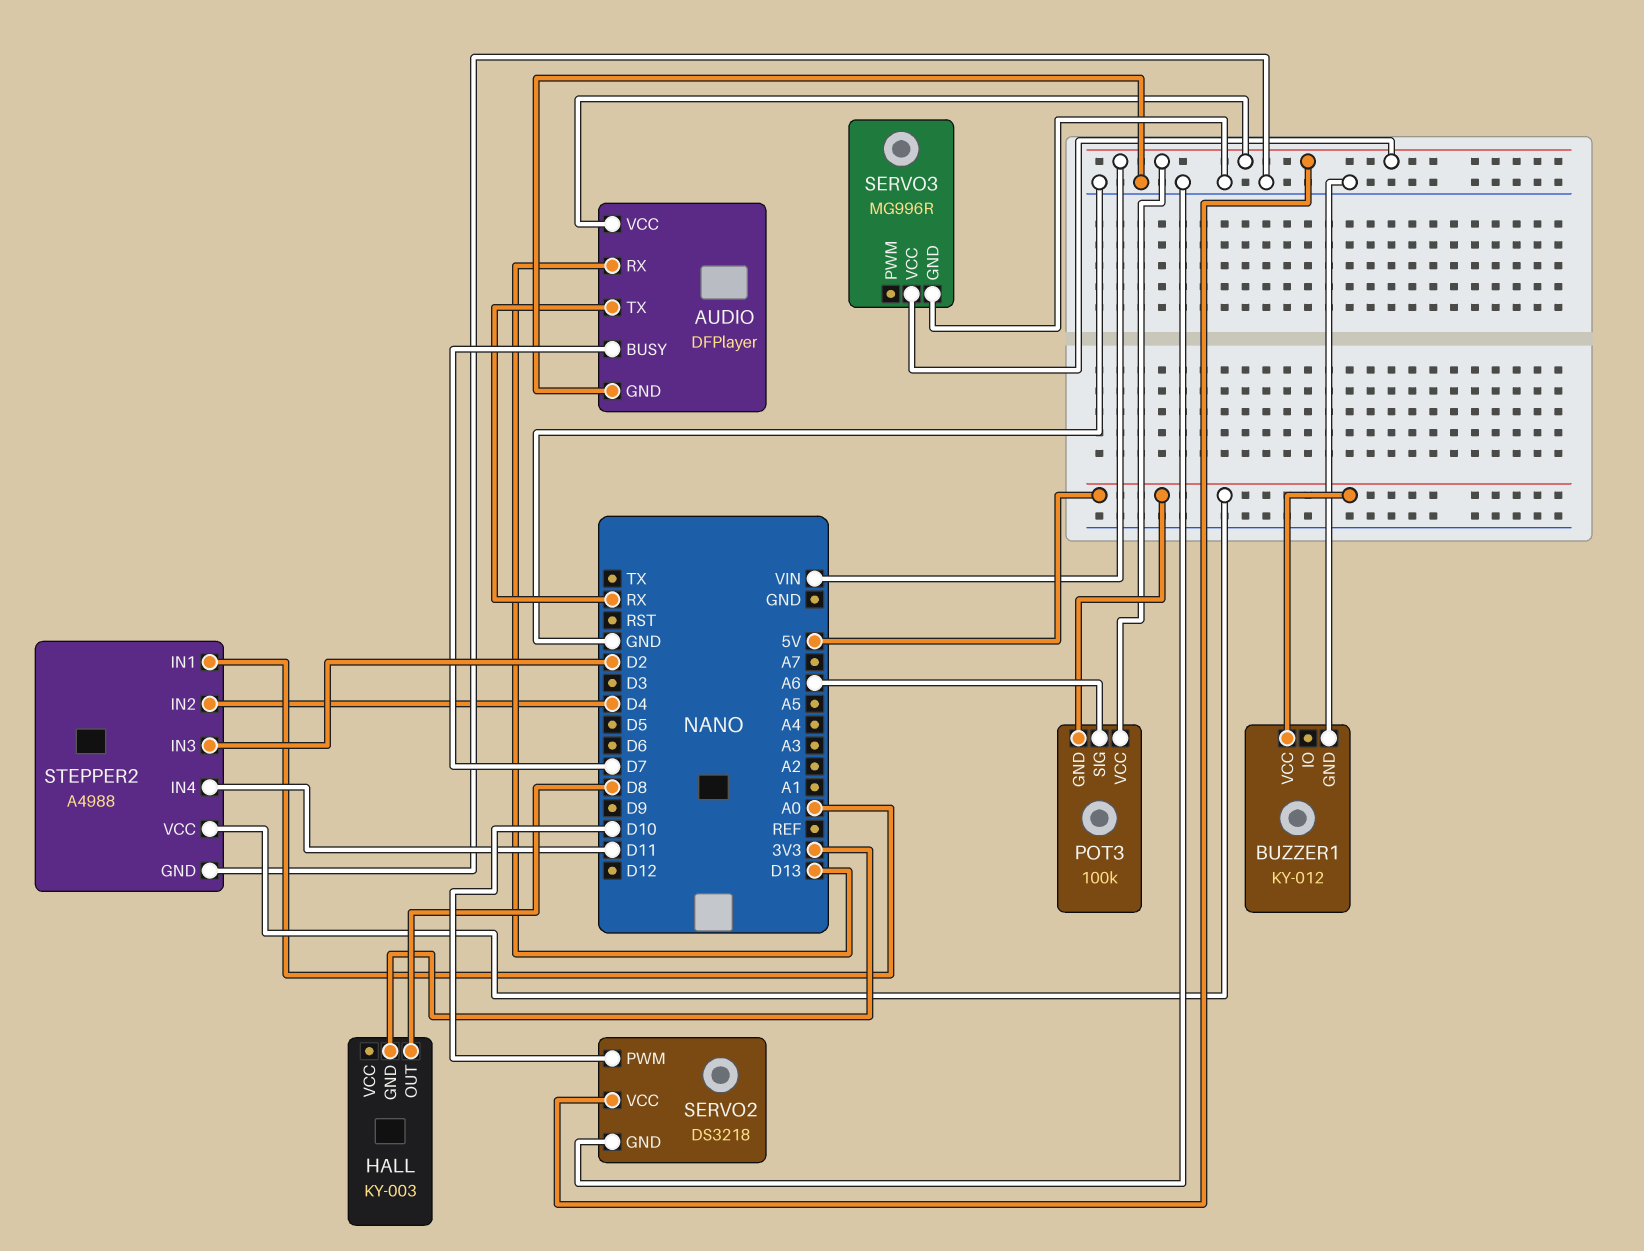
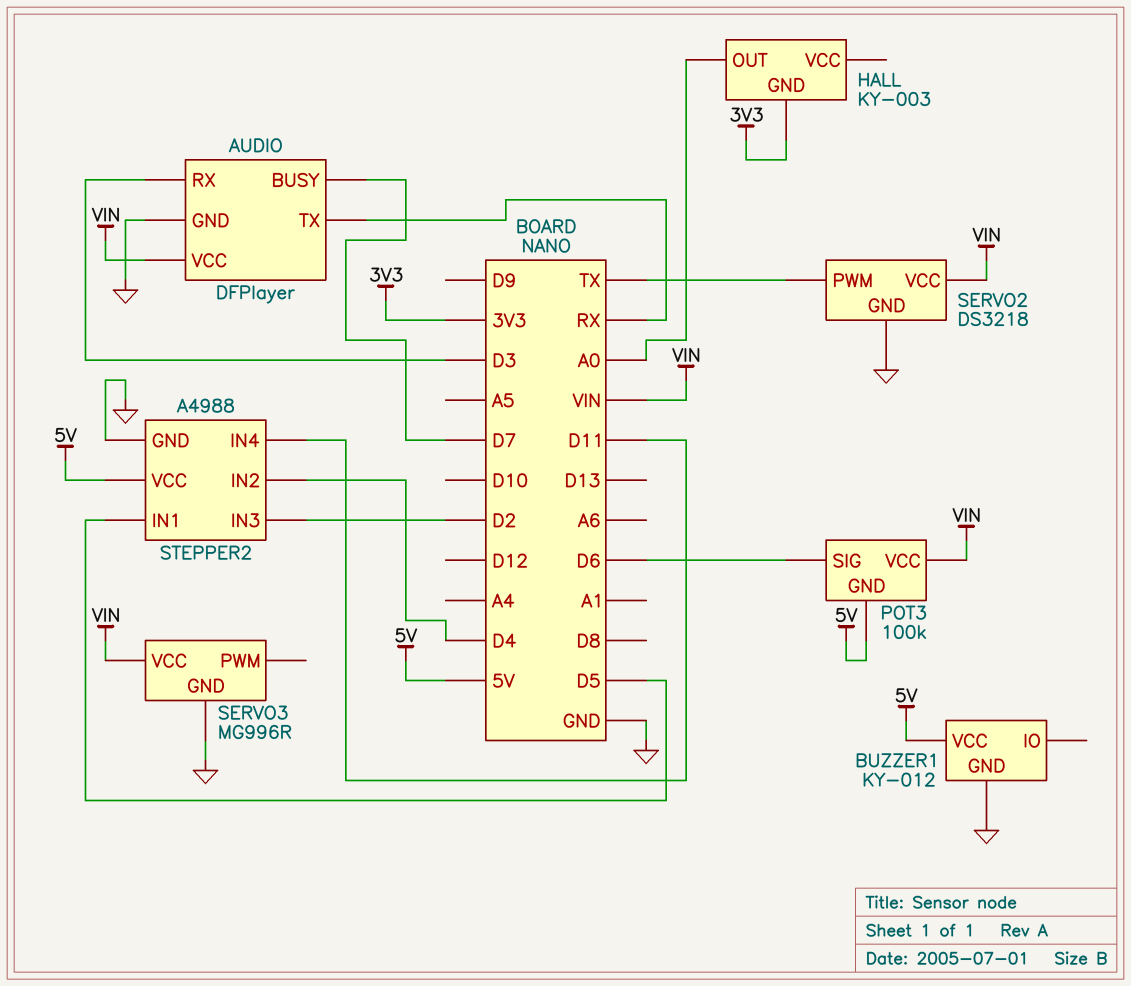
AUDIO pin RX: D13 -> D3
HALL pin OUT: D8 -> A0
POT3 pin SIG: A6 -> D6
SERVO2 pin PWM: D10 -> TX
STEPPER2 pin IN1: A0 -> D5

